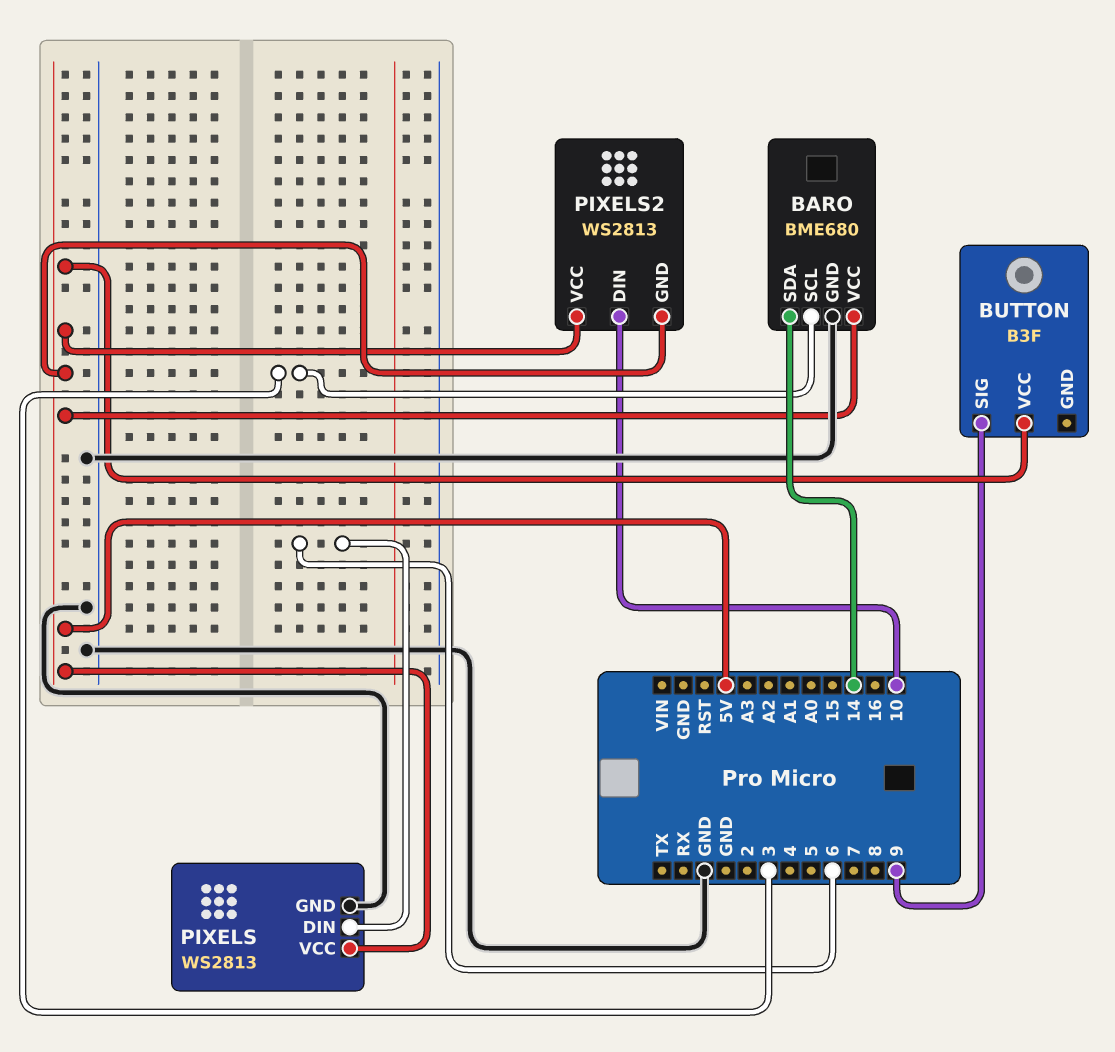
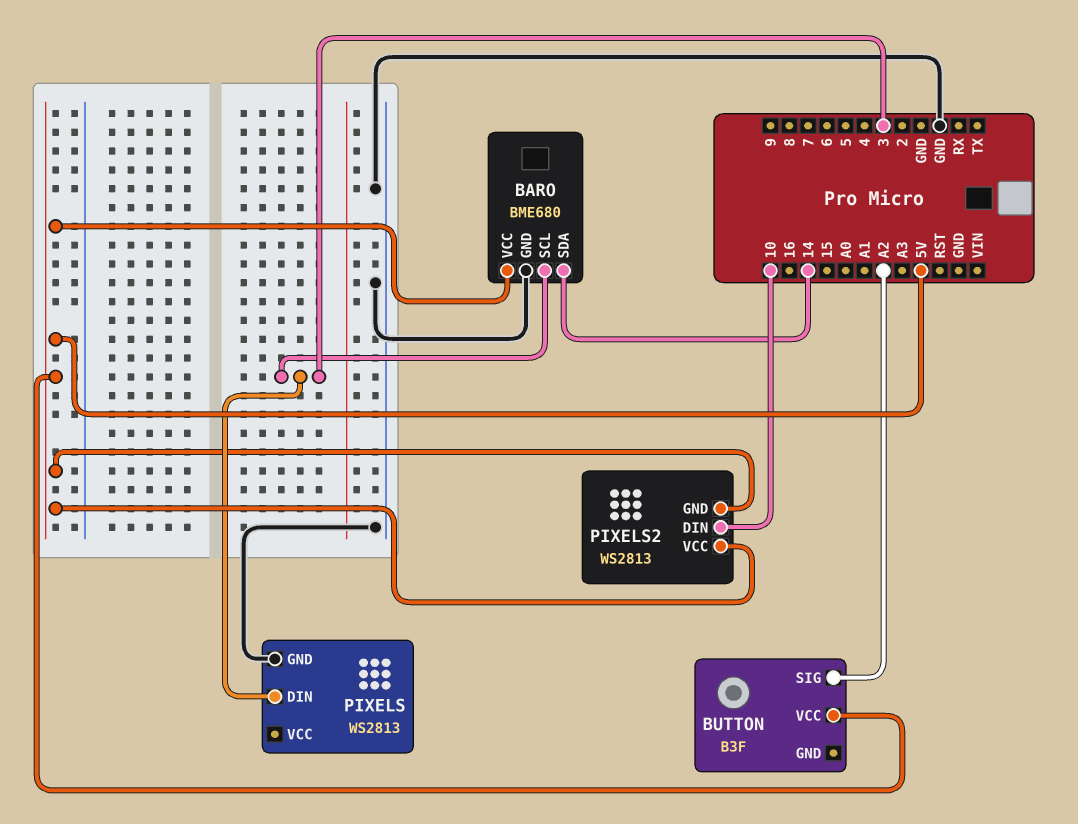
BUTTON pin SIG: 9 -> A2
PIXELS pin DIN: 6 -> 3
PIXELS pin VCC: 5V -> none

